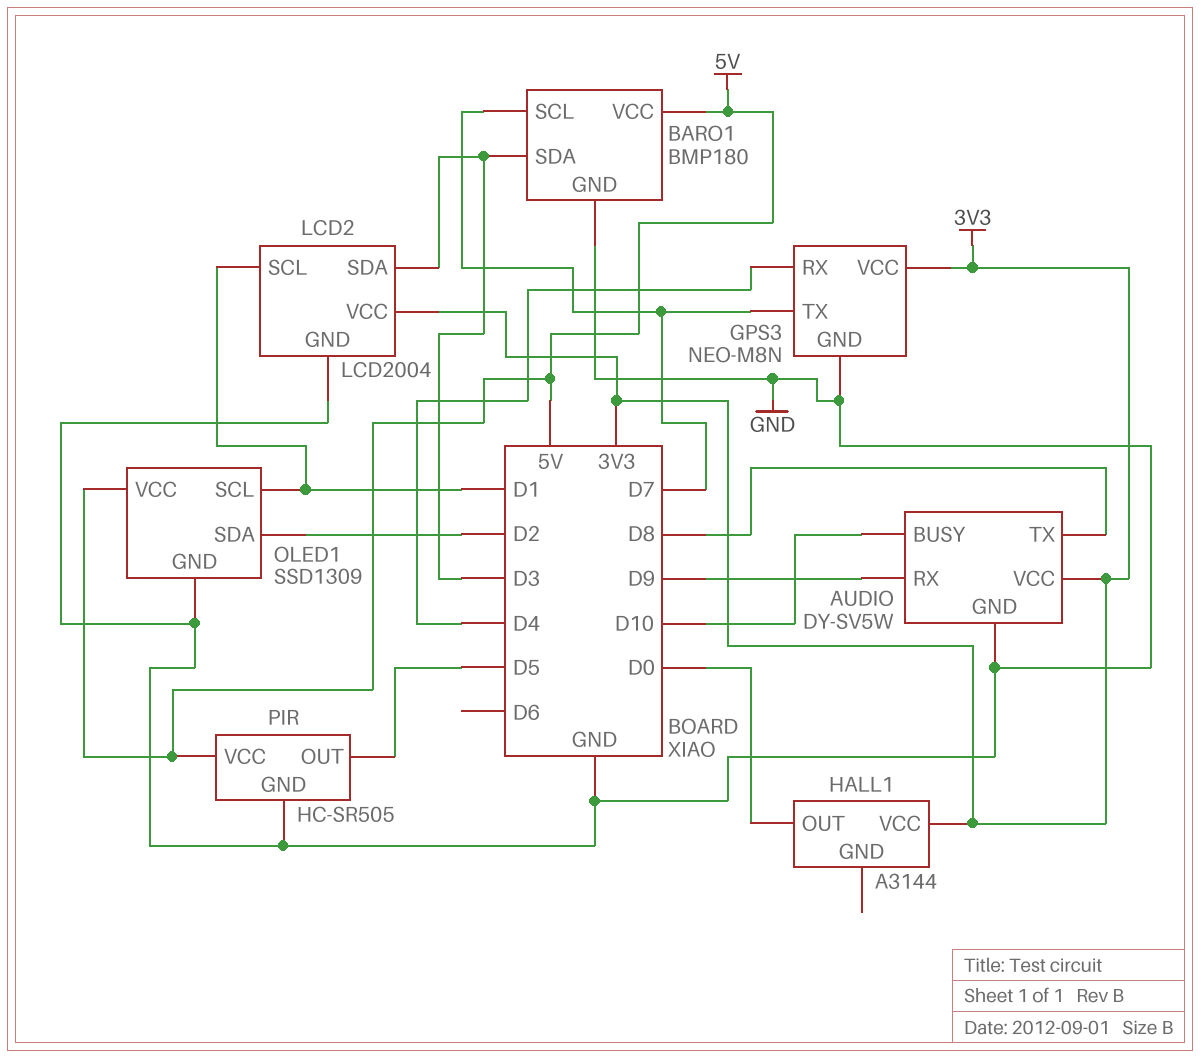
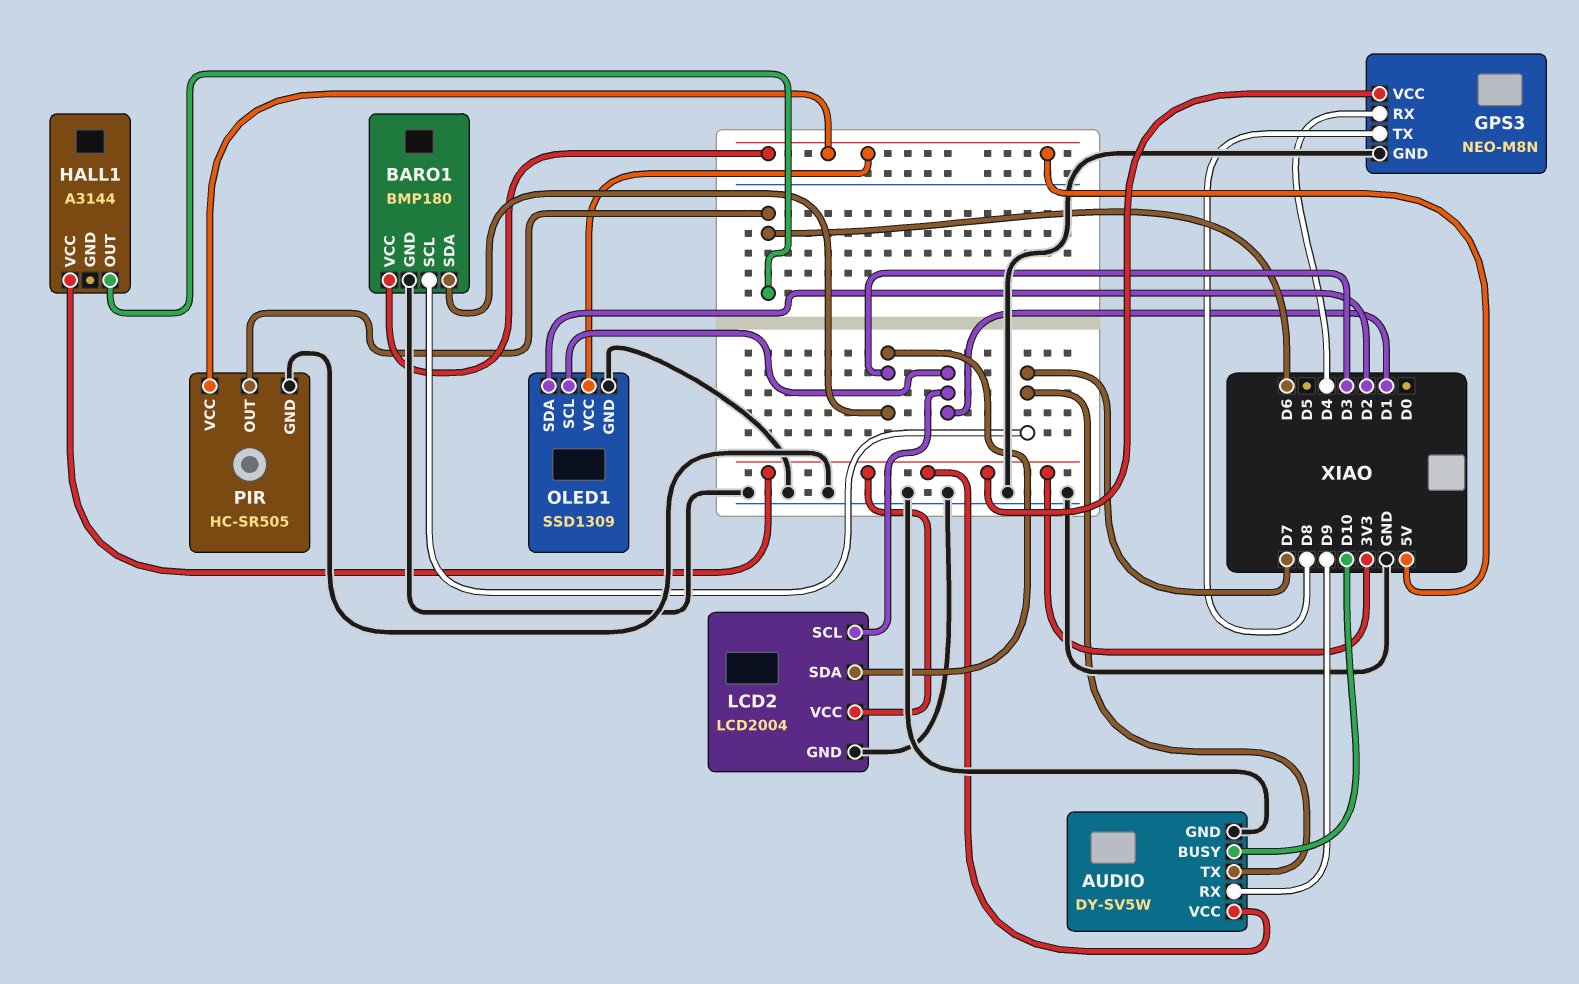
AUDIO pin TX: D8 -> D7
GPS3 pin TX: D7 -> D8
HALL1 pin OUT: D0 -> D6
PIR pin OUT: D5 -> D6

